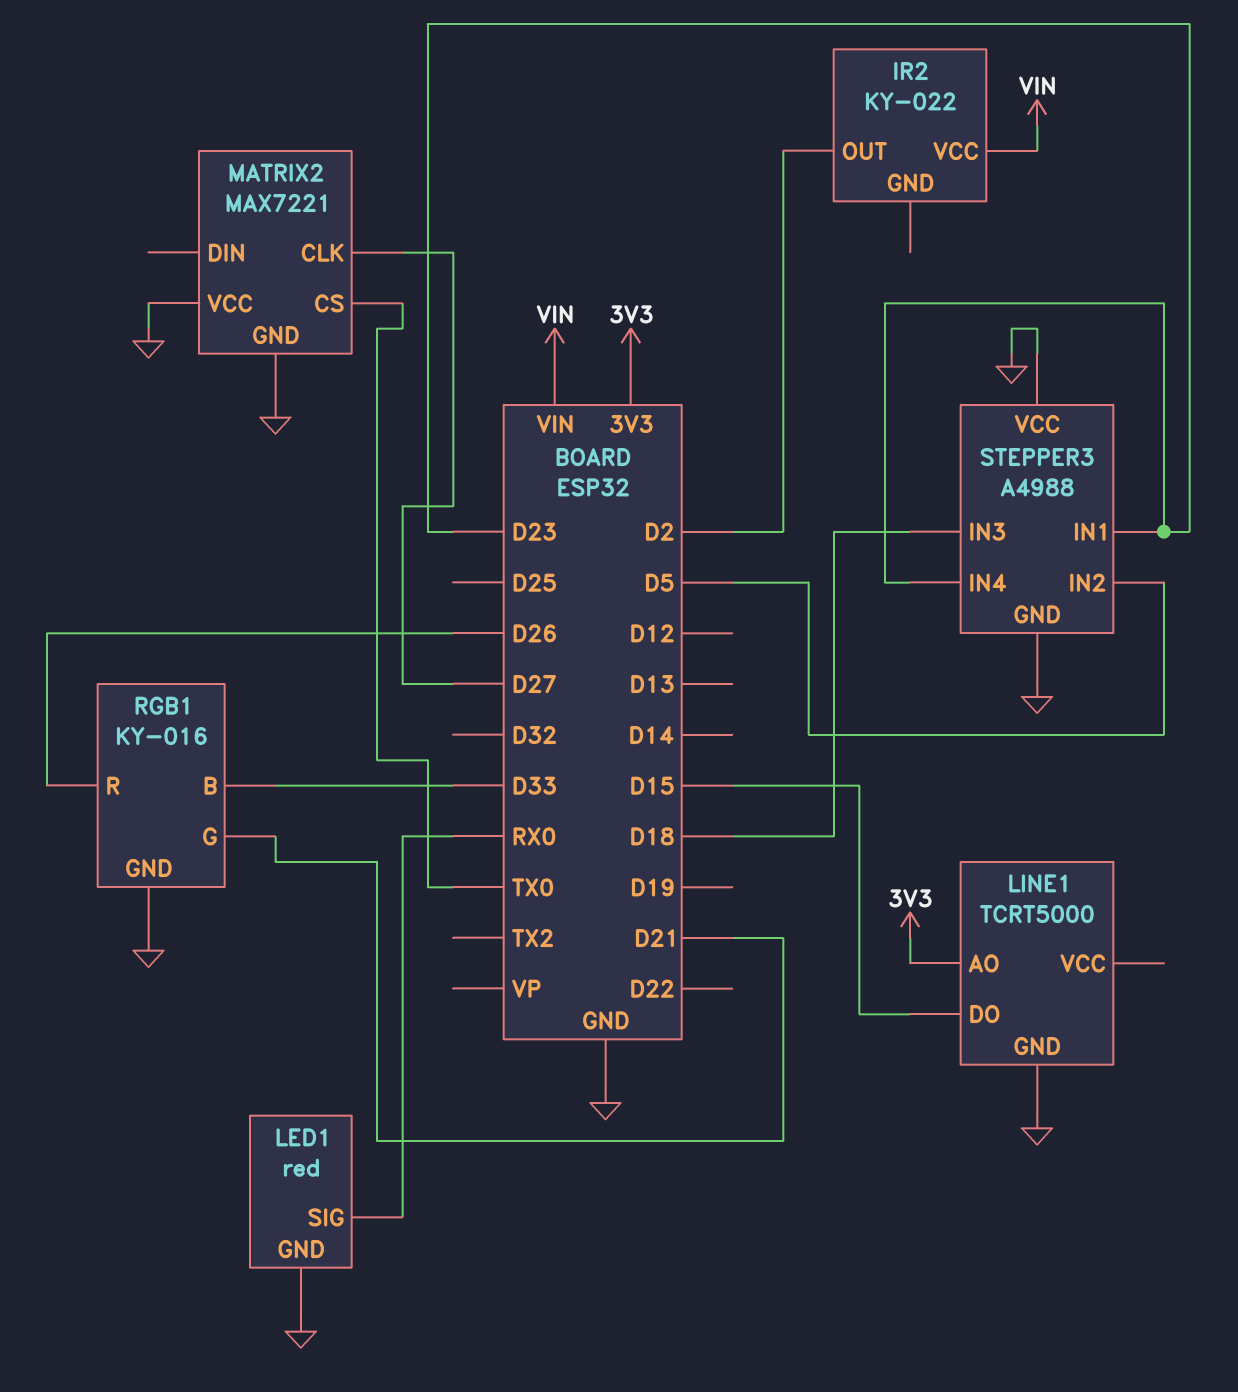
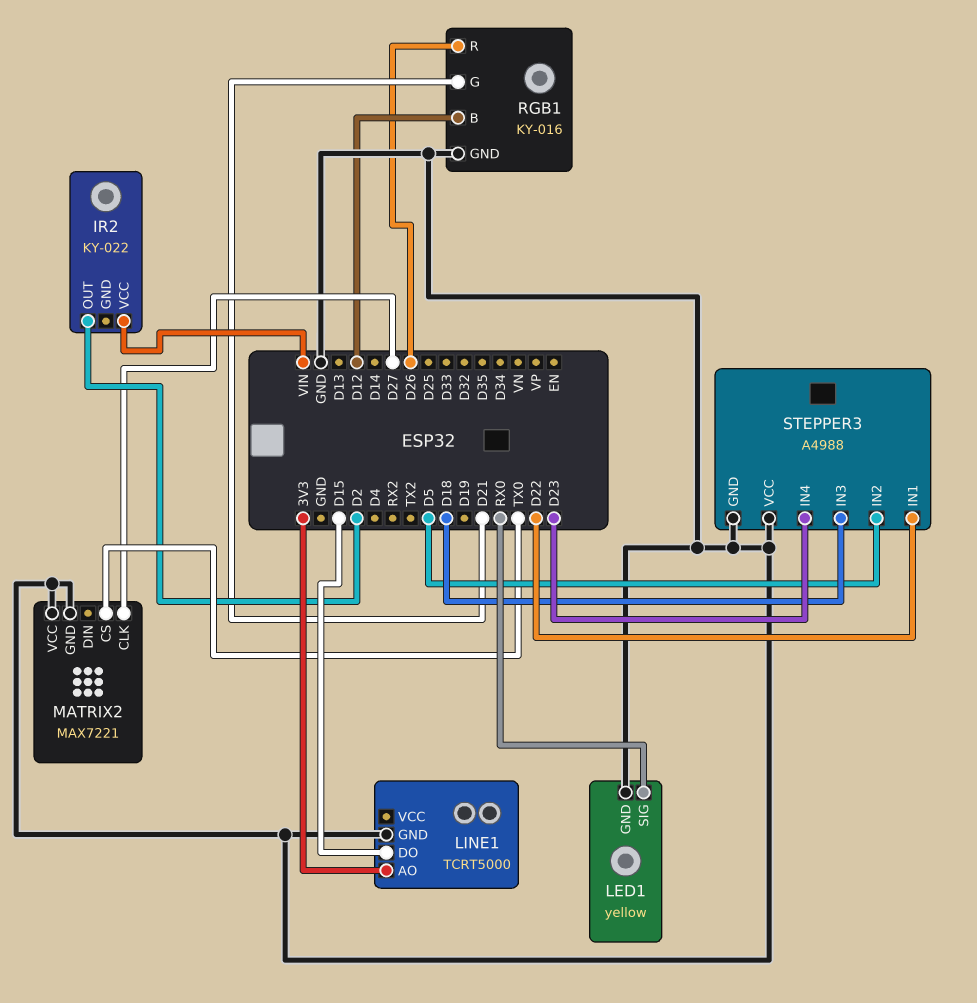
LED1: red -> yellow
RGB1 pin B: D33 -> D12
STEPPER3 pin IN1: D23 -> D22

